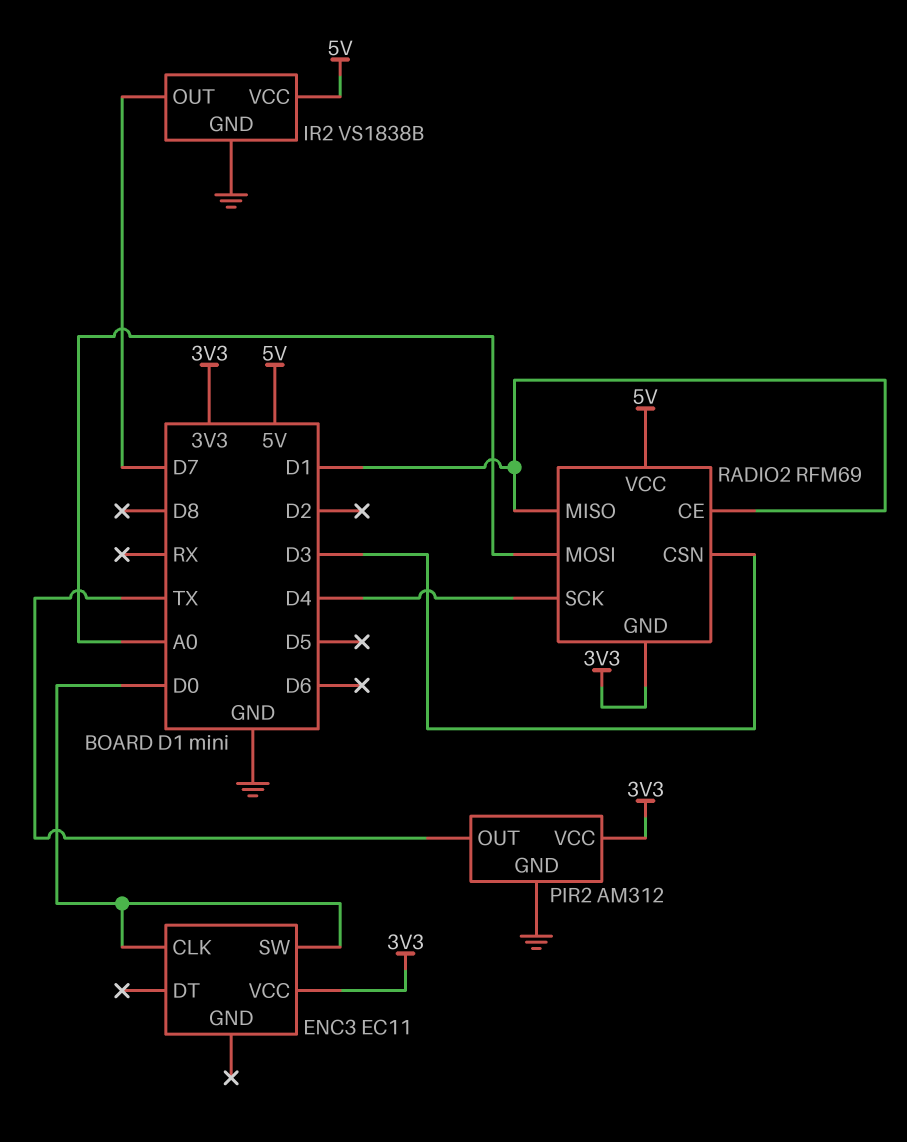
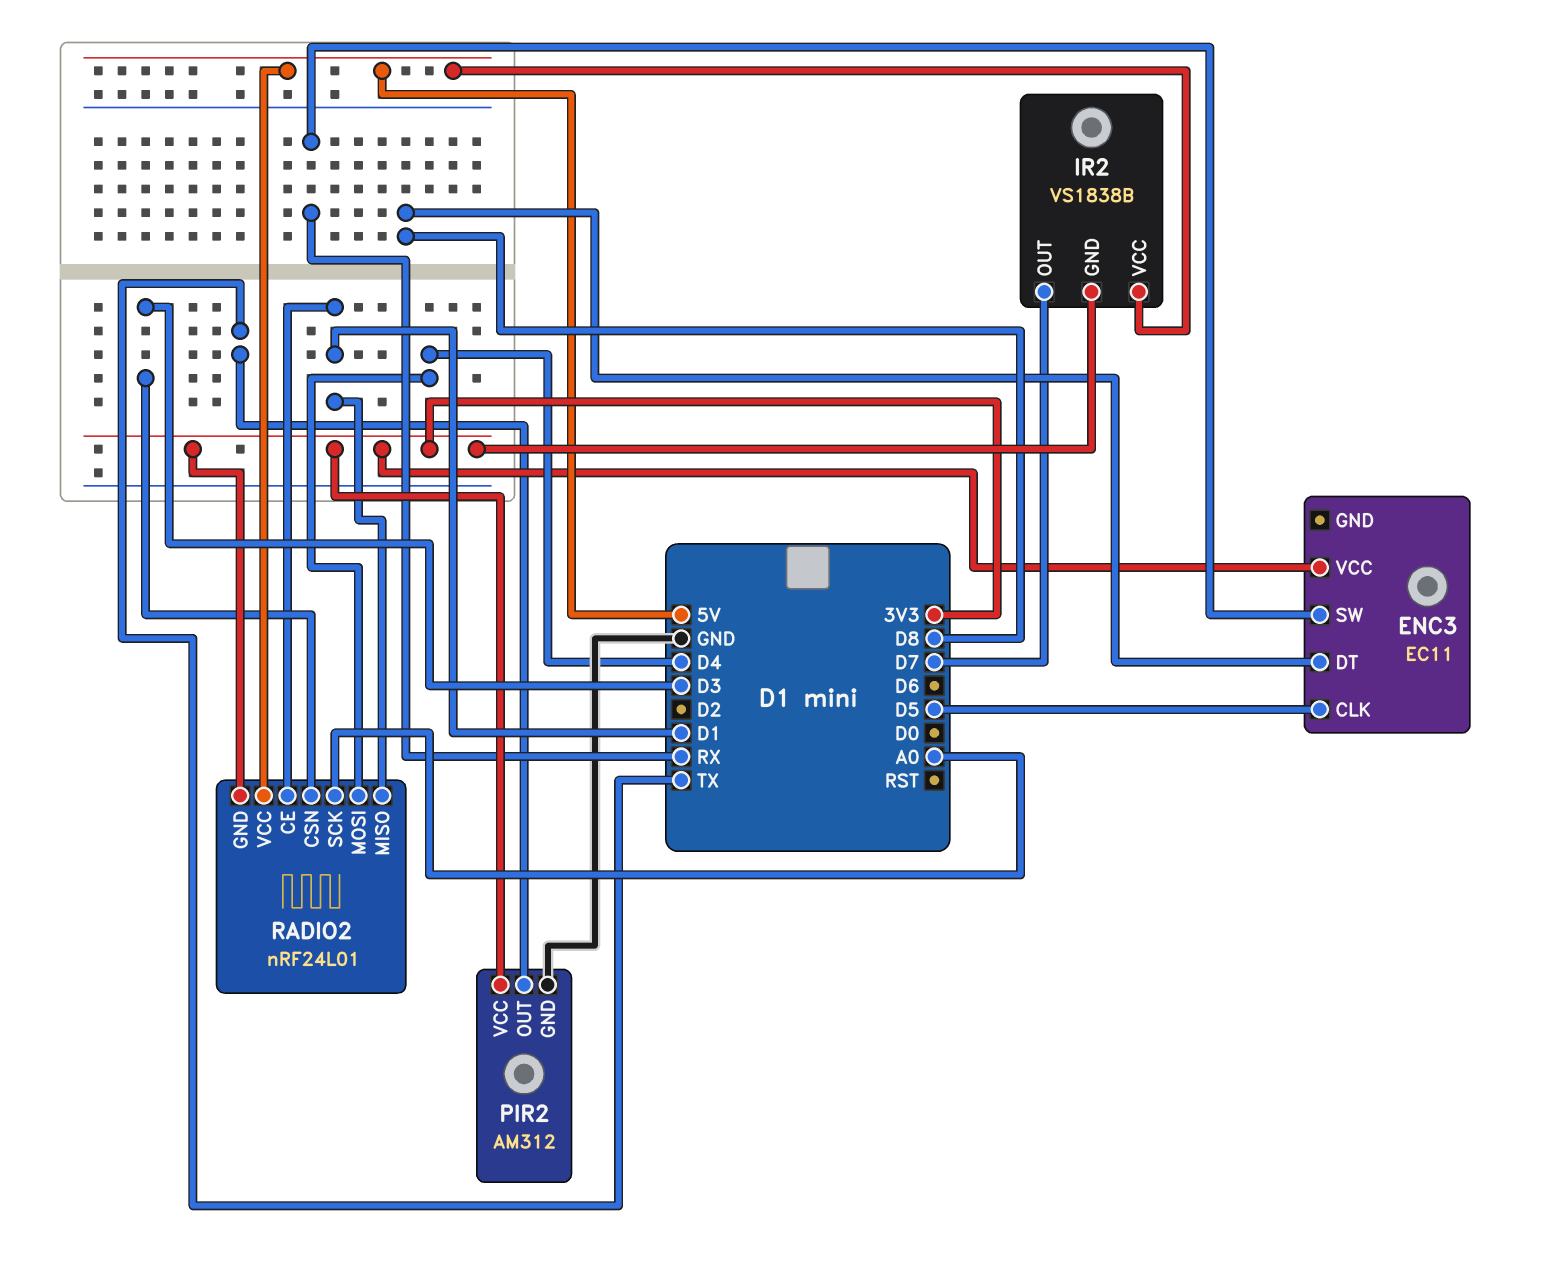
ENC3 pin CLK: D0 -> D5
ENC3 pin DT: none -> D8
ENC3 pin SW: D0 -> RX
IR2 pin GND: GND -> 3V3
RADIO2: RFM69 -> nRF24L01
RADIO2 pin MOSI: A0 -> D4
RADIO2 pin SCK: D4 -> A0

